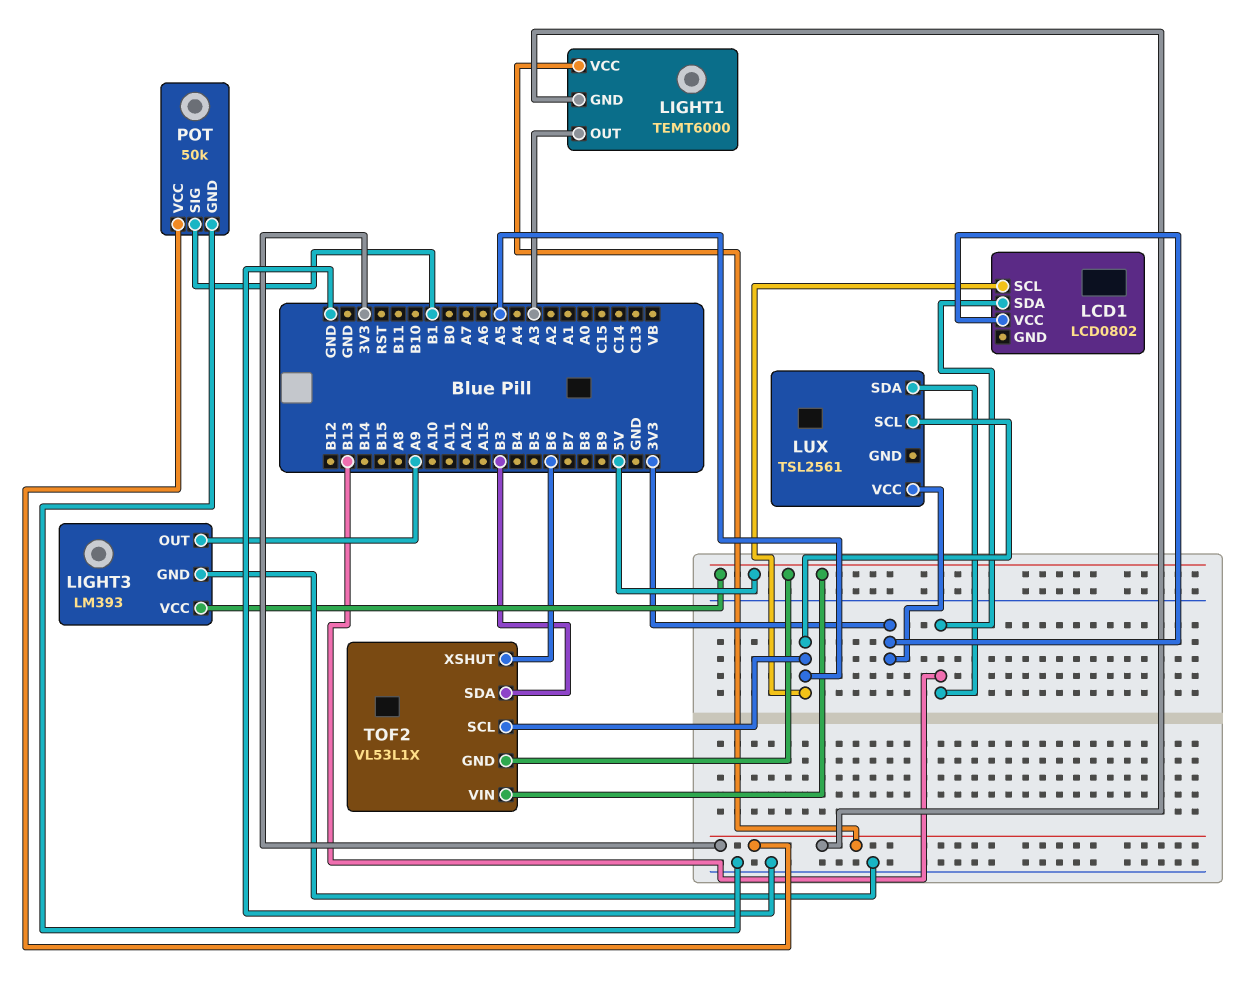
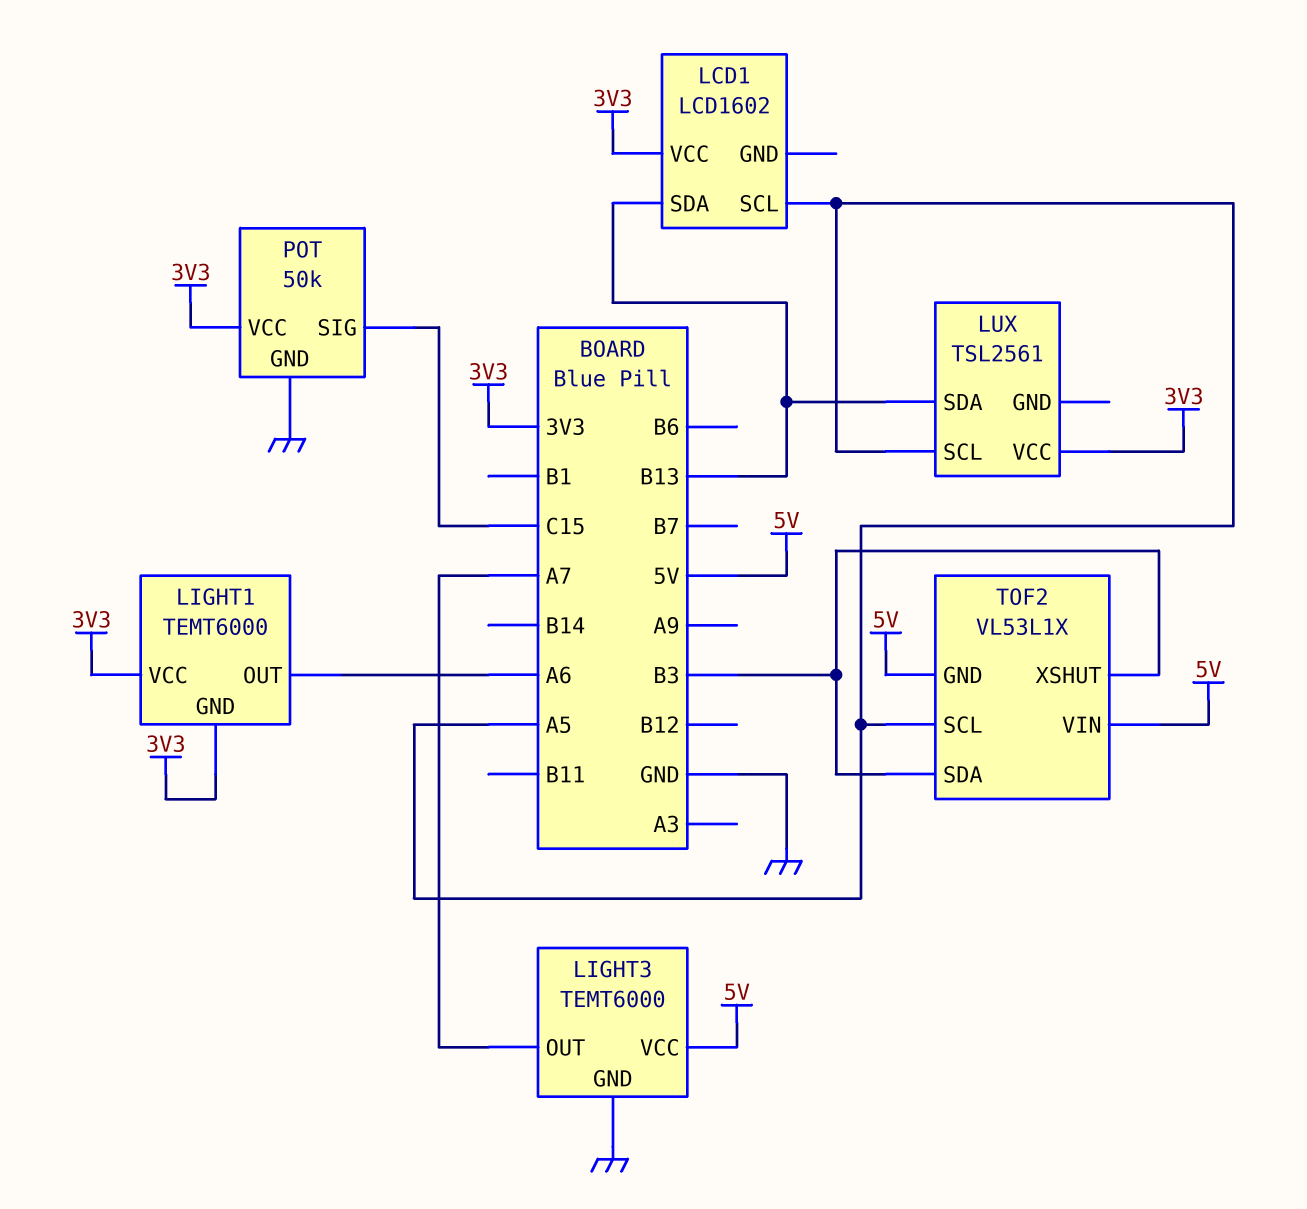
LCD1: LCD0802 -> LCD1602
LIGHT1 pin OUT: A3 -> A6
LIGHT3: LM393 -> TEMT6000
LIGHT3 pin OUT: A9 -> A7
POT pin SIG: B1 -> C15
TOF2 pin XSHUT: B6 -> B3

